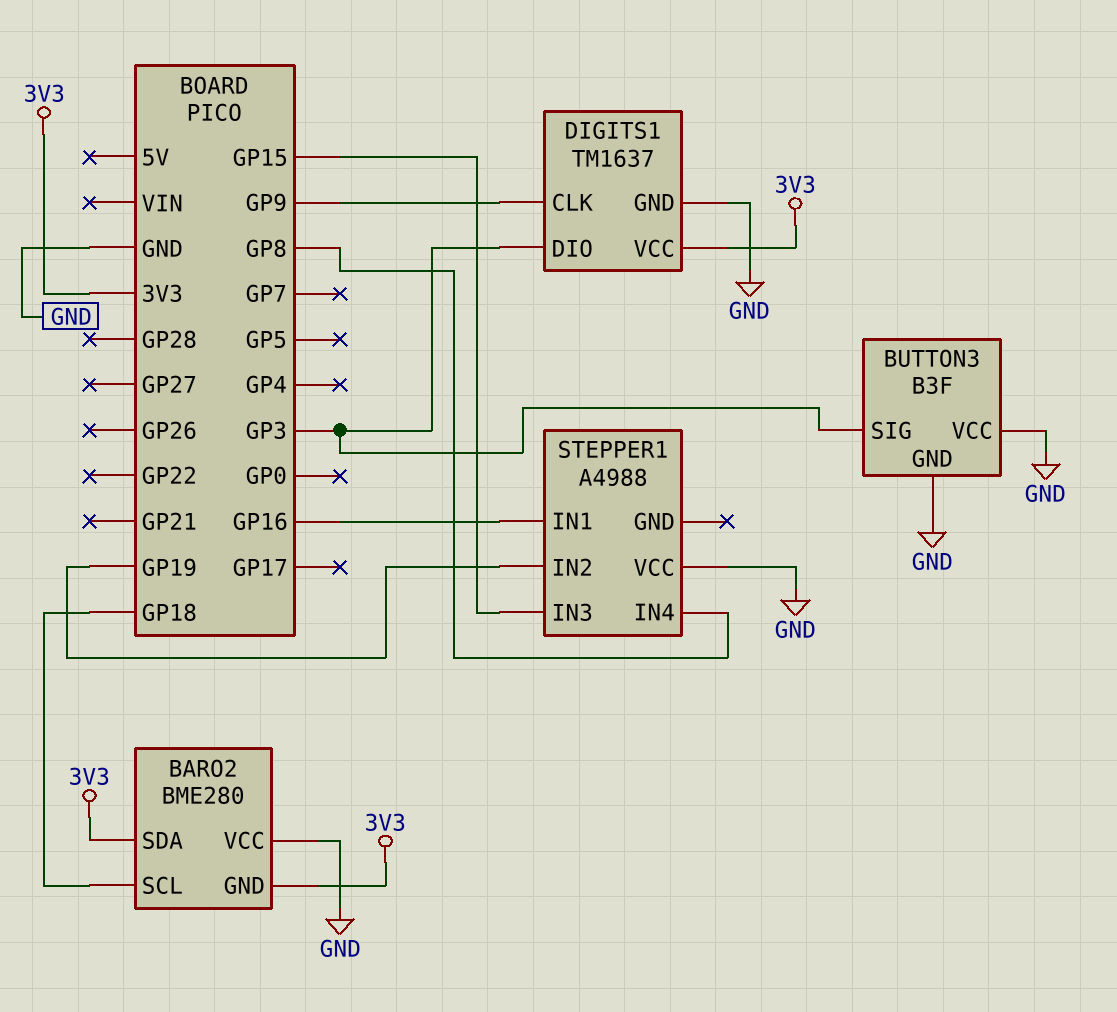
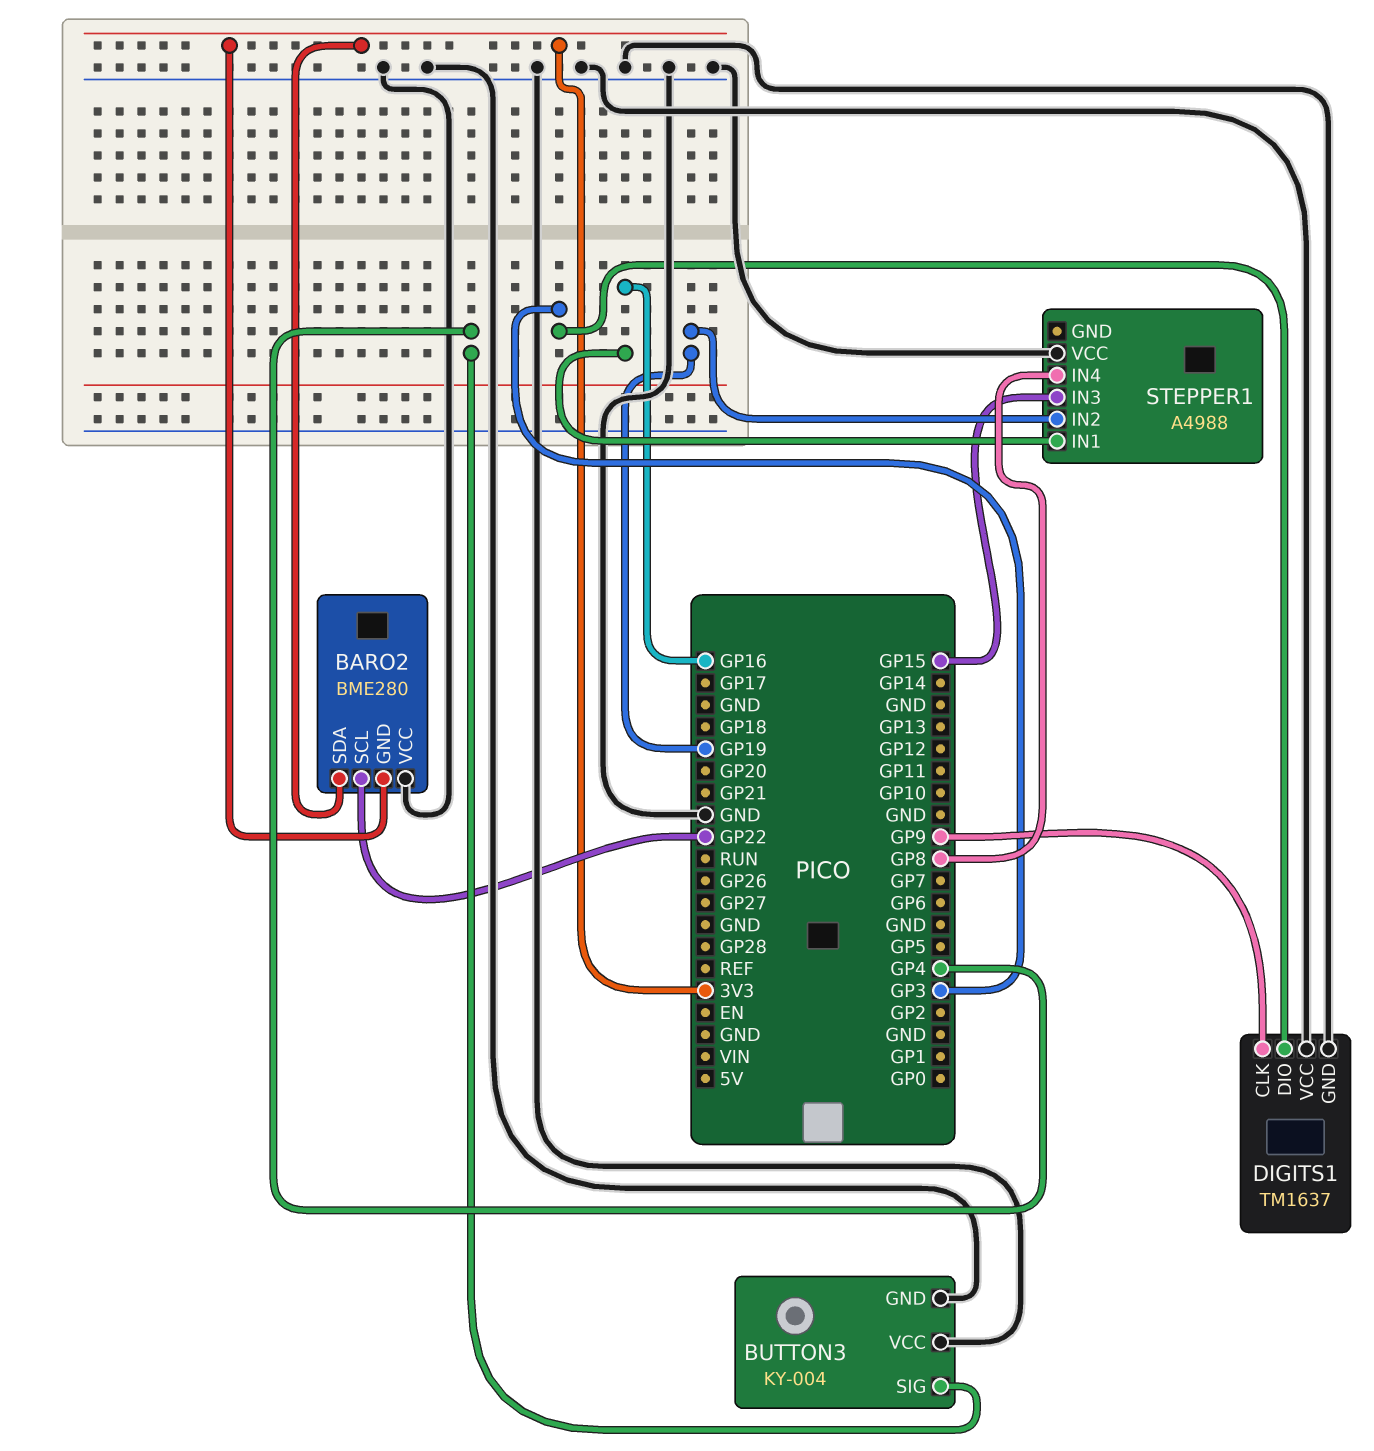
BARO2 pin SCL: GP18 -> GP22
BUTTON3: B3F -> KY-004
BUTTON3 pin SIG: GP3 -> GP4
DIGITS1 pin VCC: 3V3 -> GND

